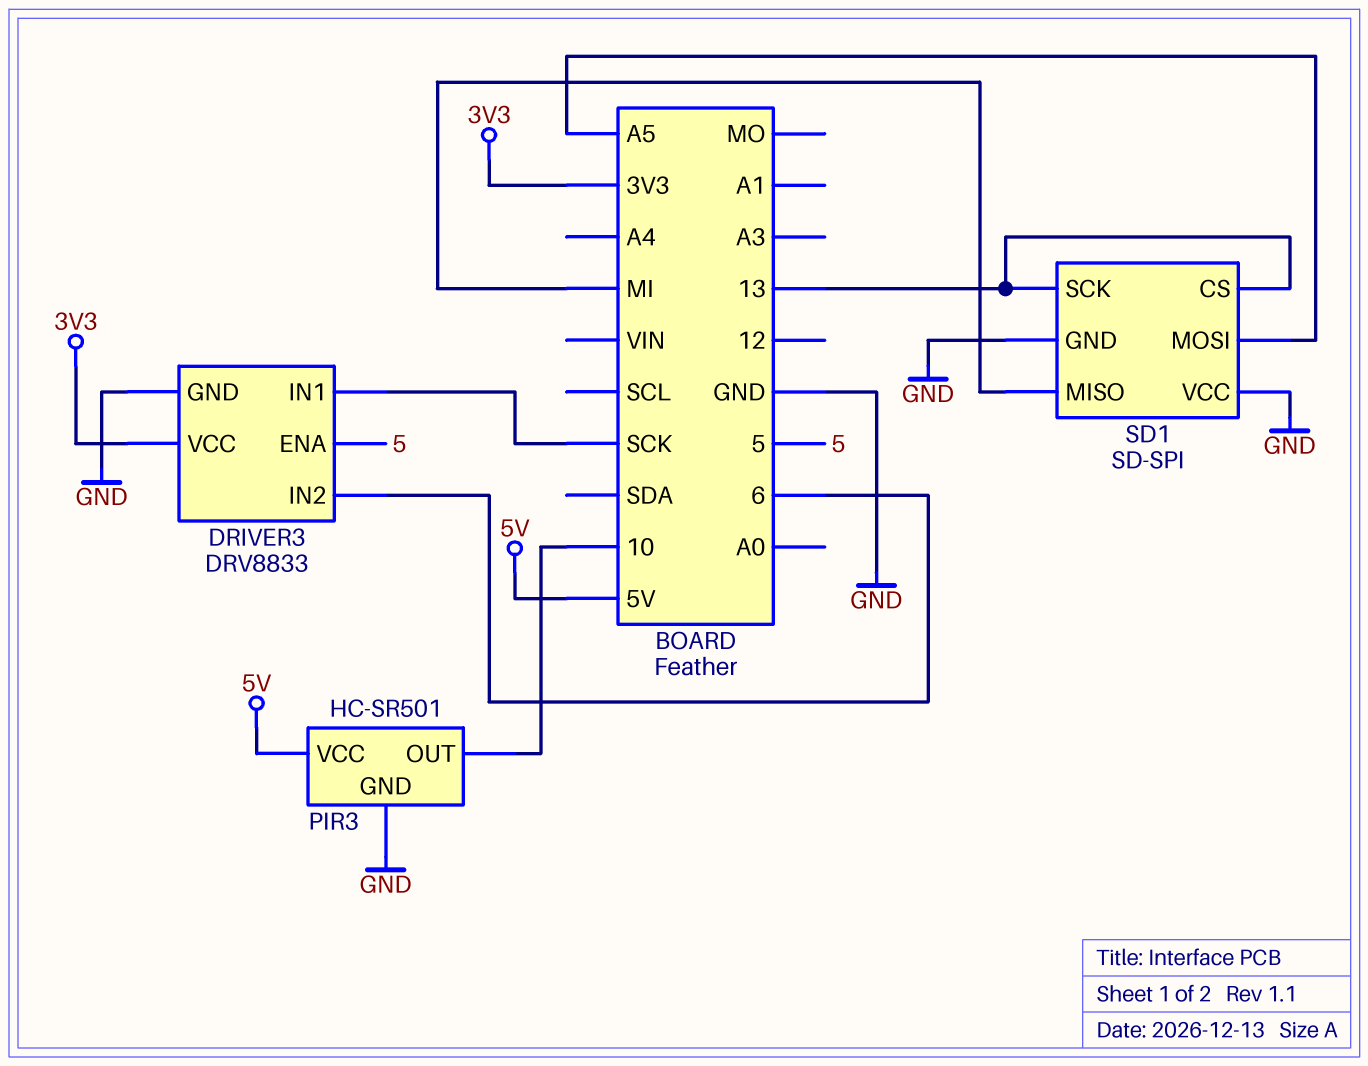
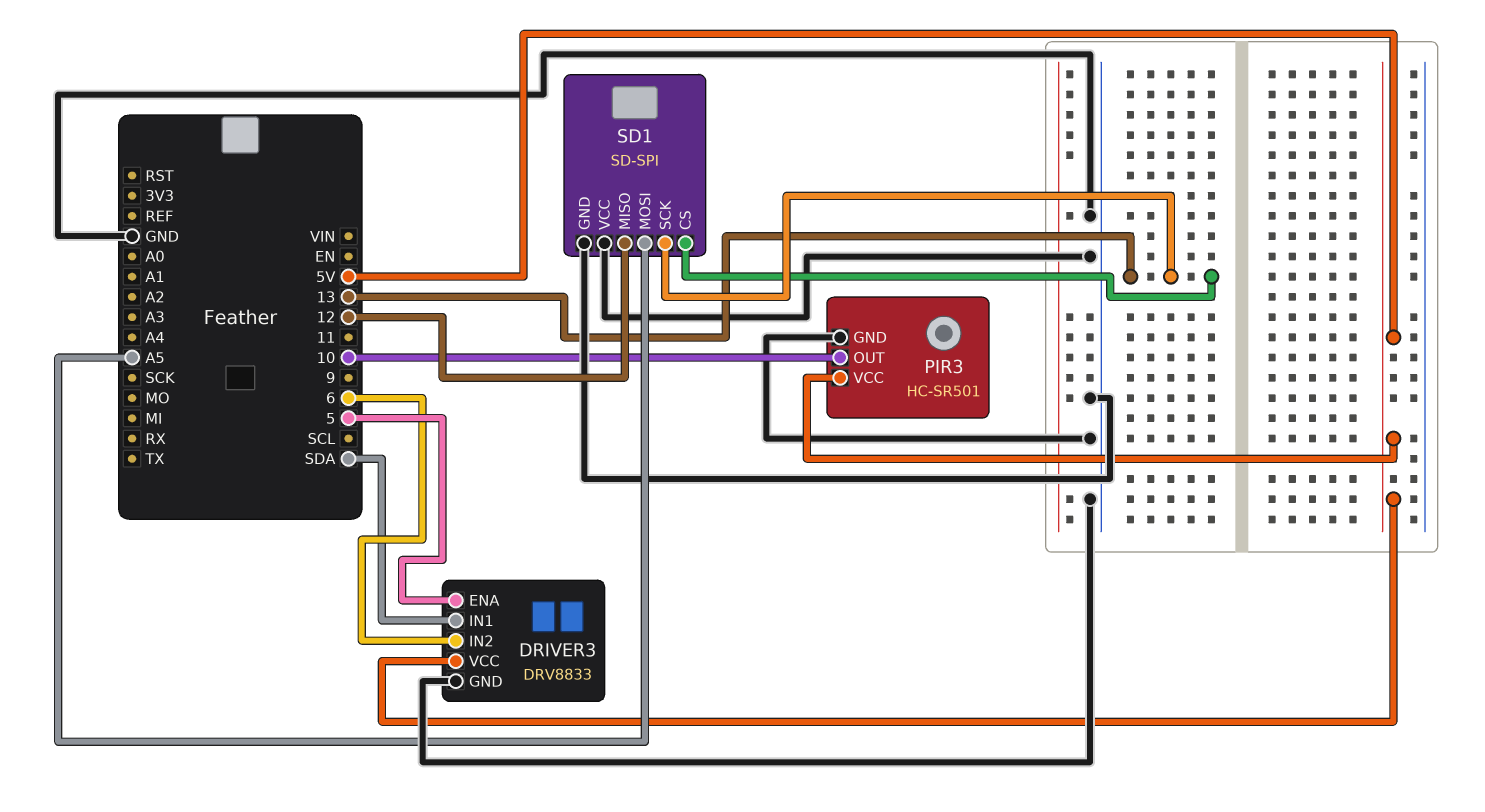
DRIVER3 pin IN1: SCK -> SDA
DRIVER3 pin VCC: 3V3 -> 5V
SD1 pin MISO: MI -> 12

